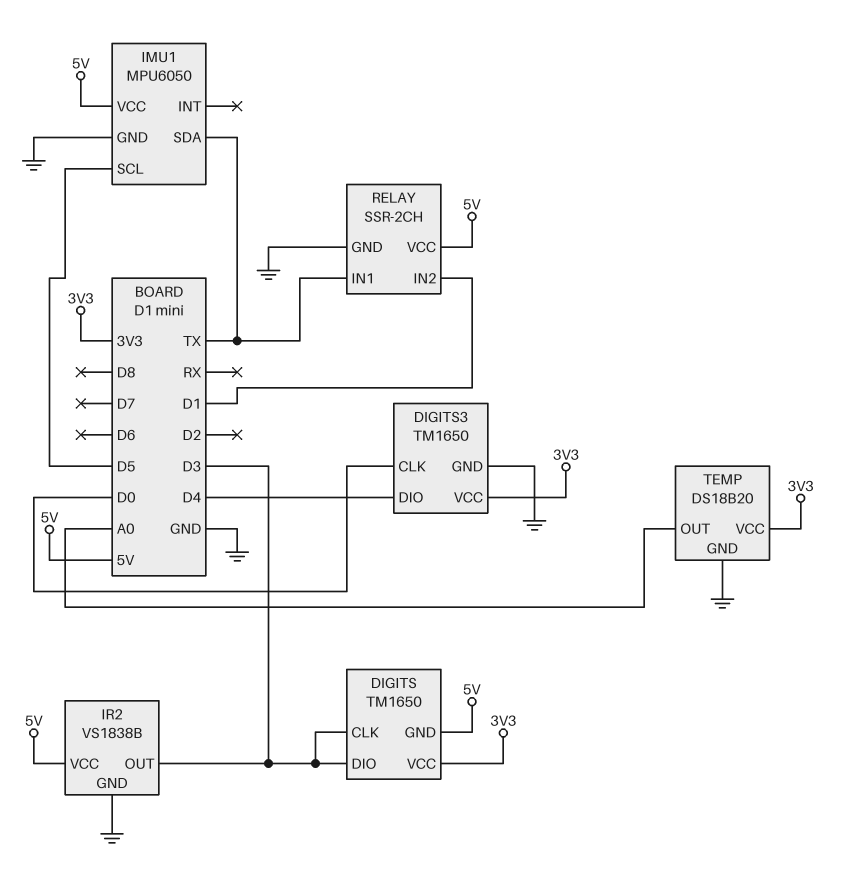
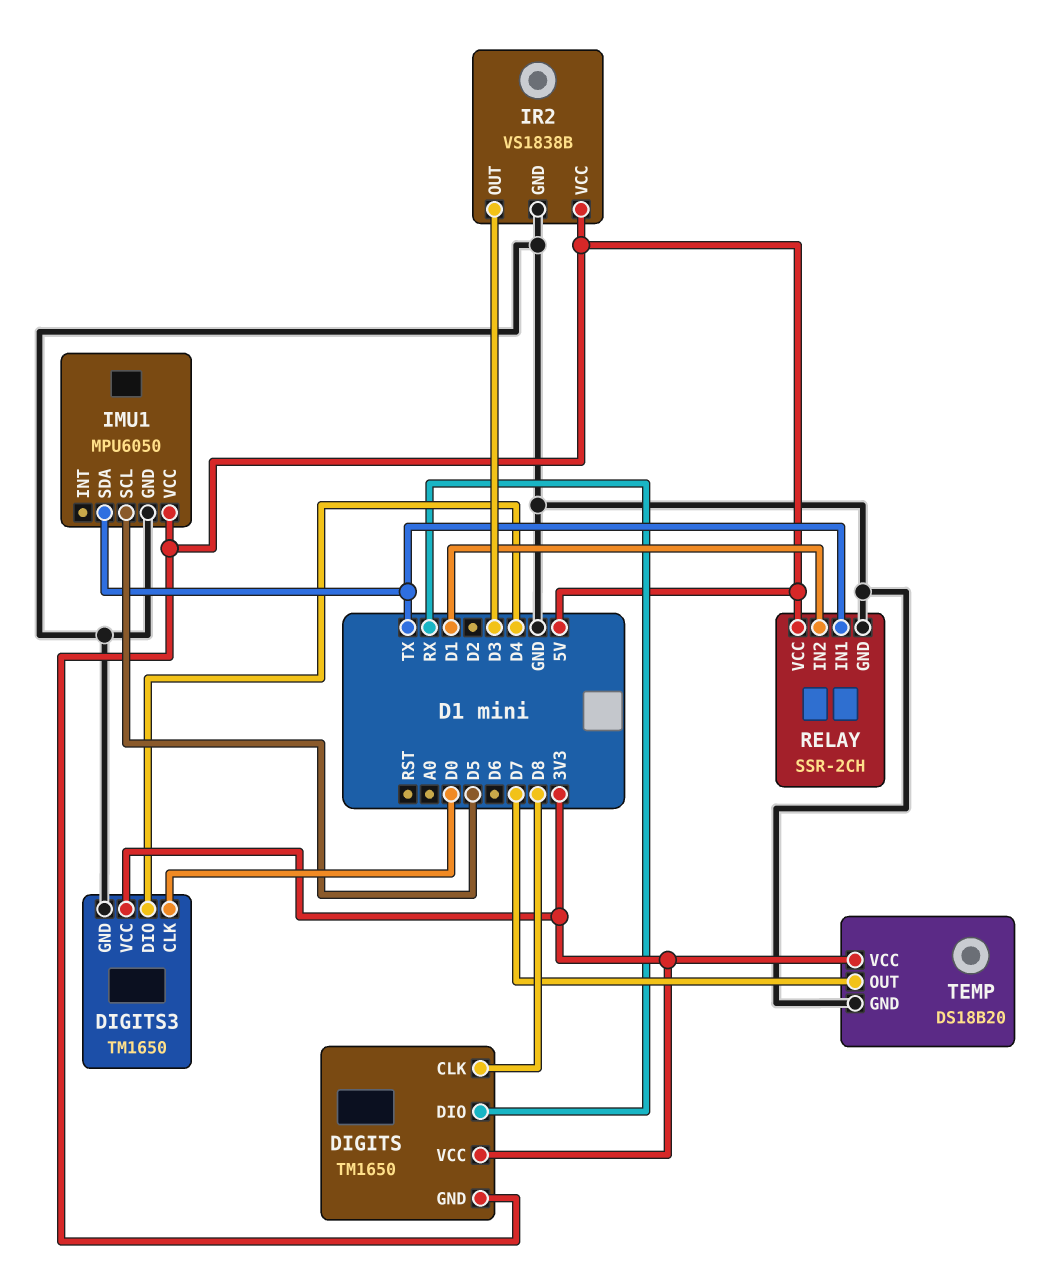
DIGITS pin CLK: D3 -> D8
DIGITS pin DIO: D3 -> RX
TEMP pin OUT: A0 -> D7

